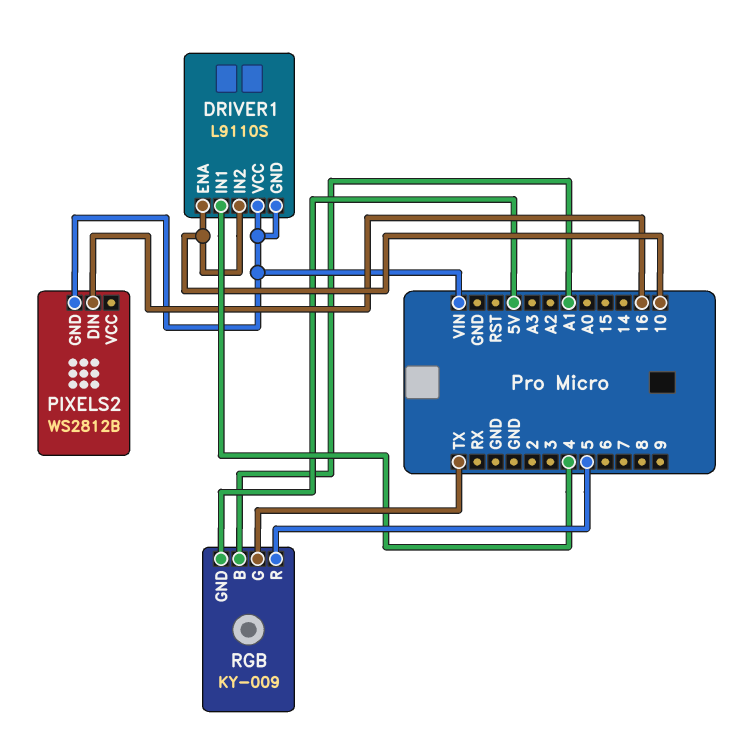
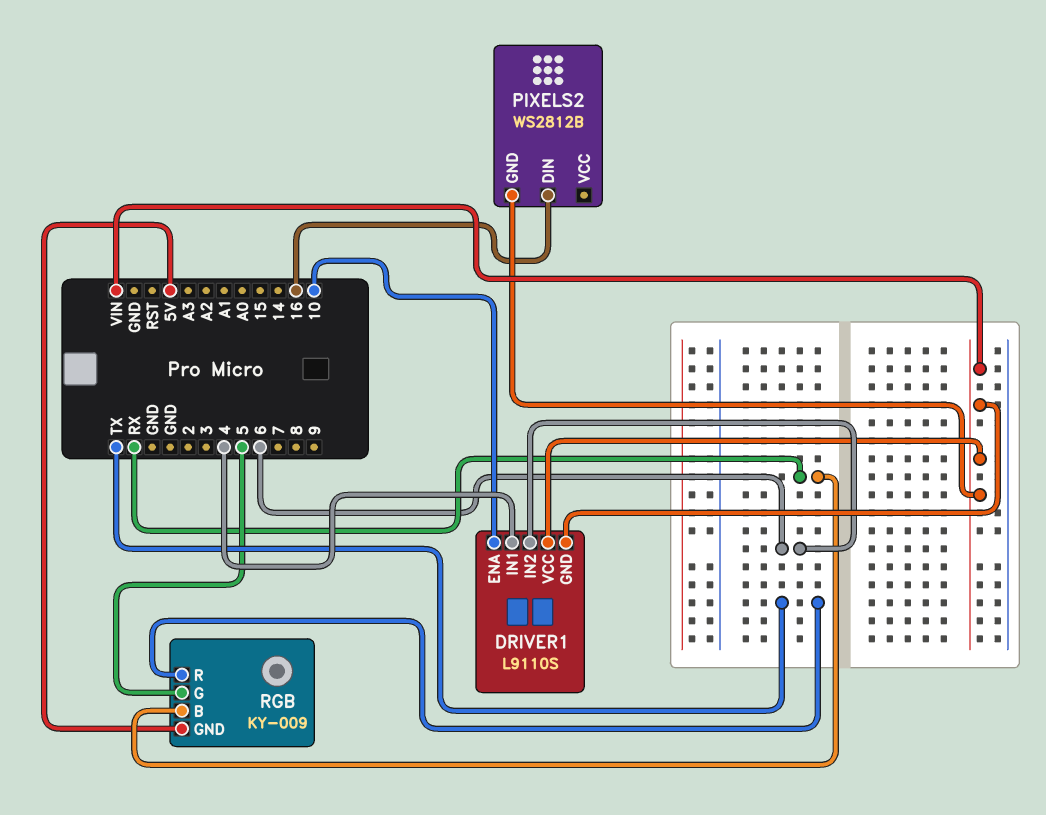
DRIVER1 pin IN2: 10 -> 6
RGB pin B: A1 -> RX
RGB pin G: TX -> 5
RGB pin R: 5 -> TX

